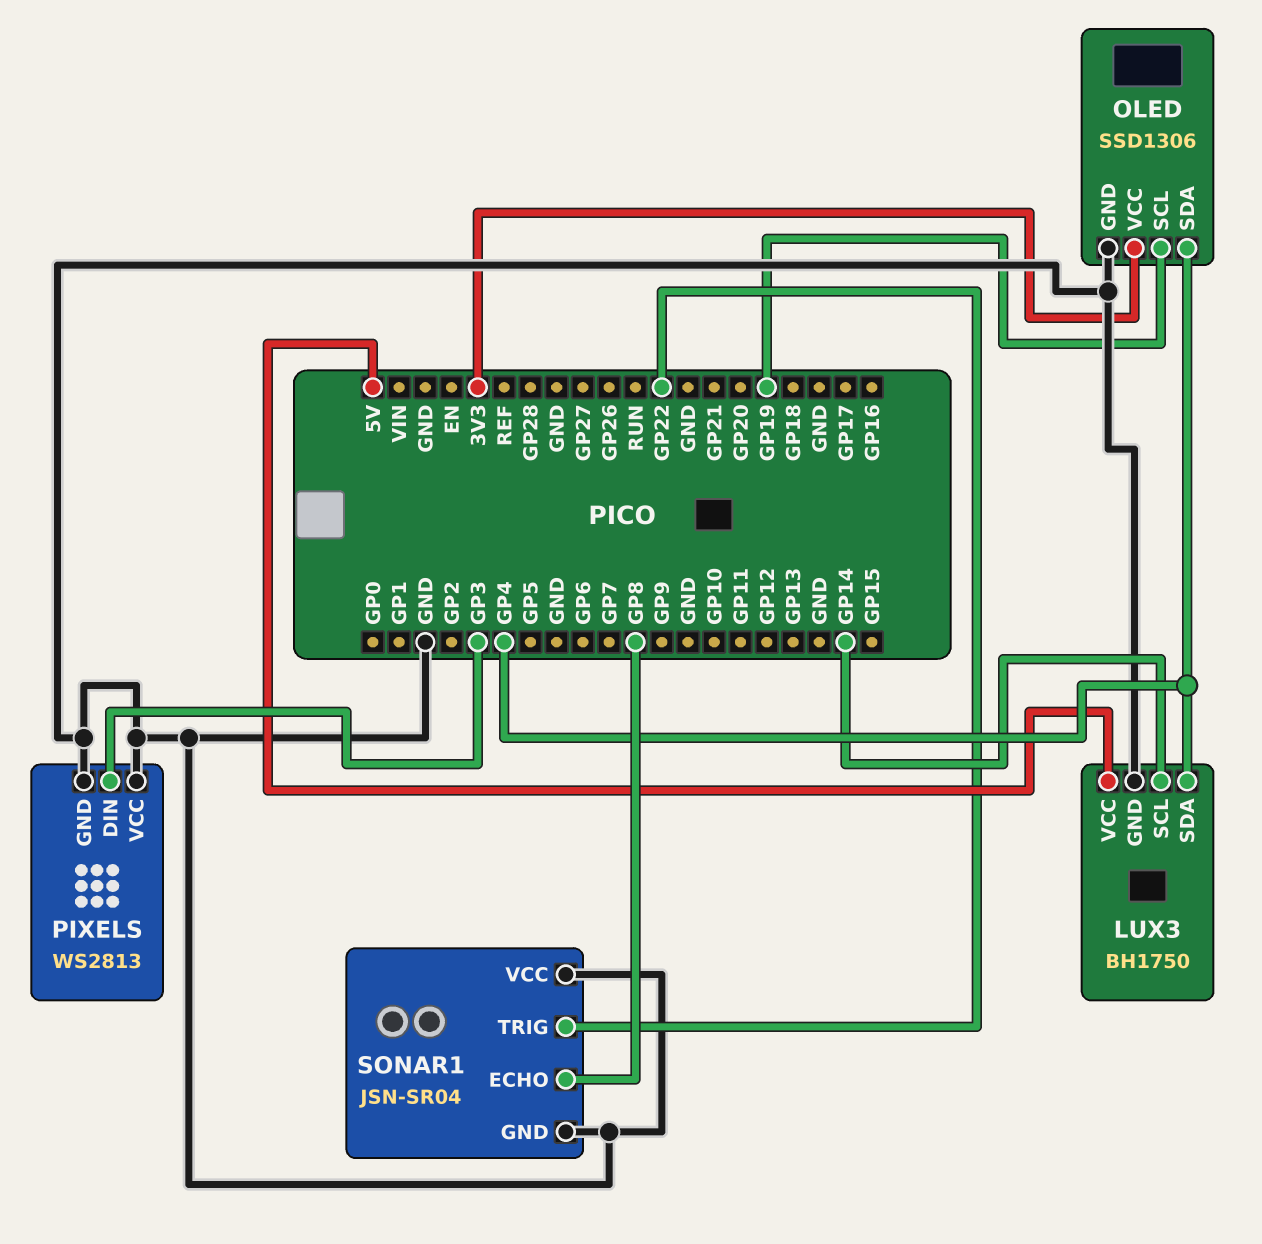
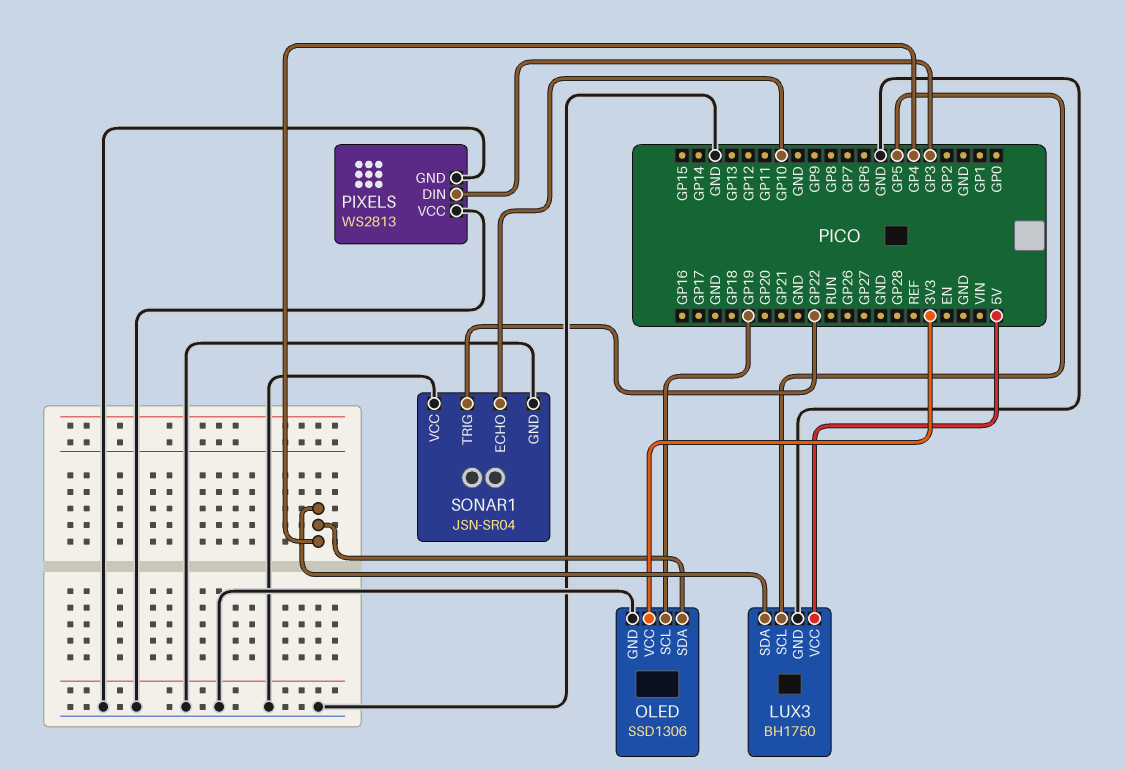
LUX3 pin SCL: GP14 -> GP5
SONAR1 pin ECHO: GP8 -> GP10

